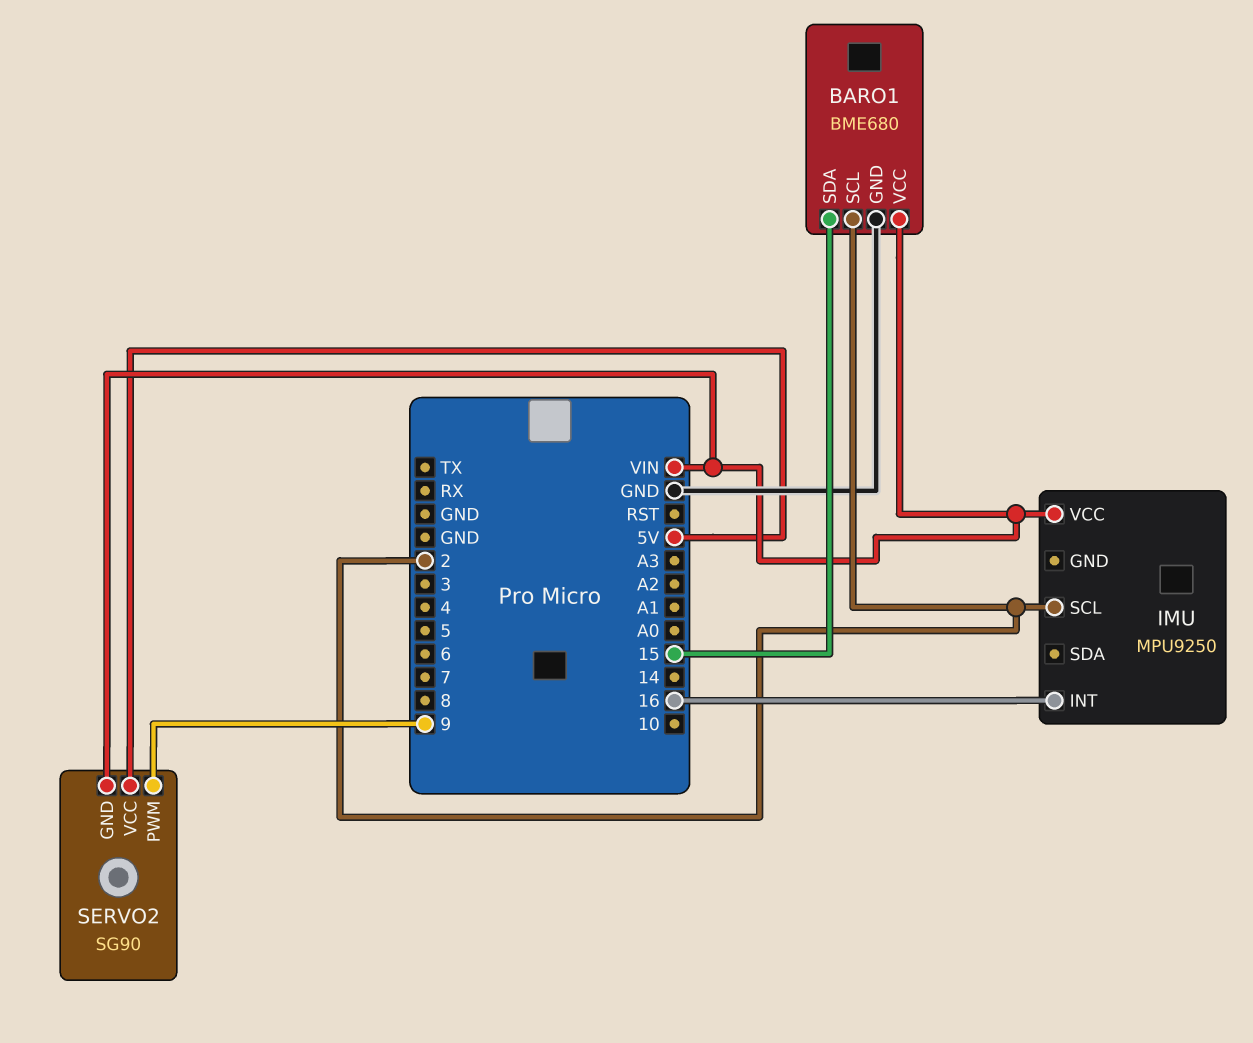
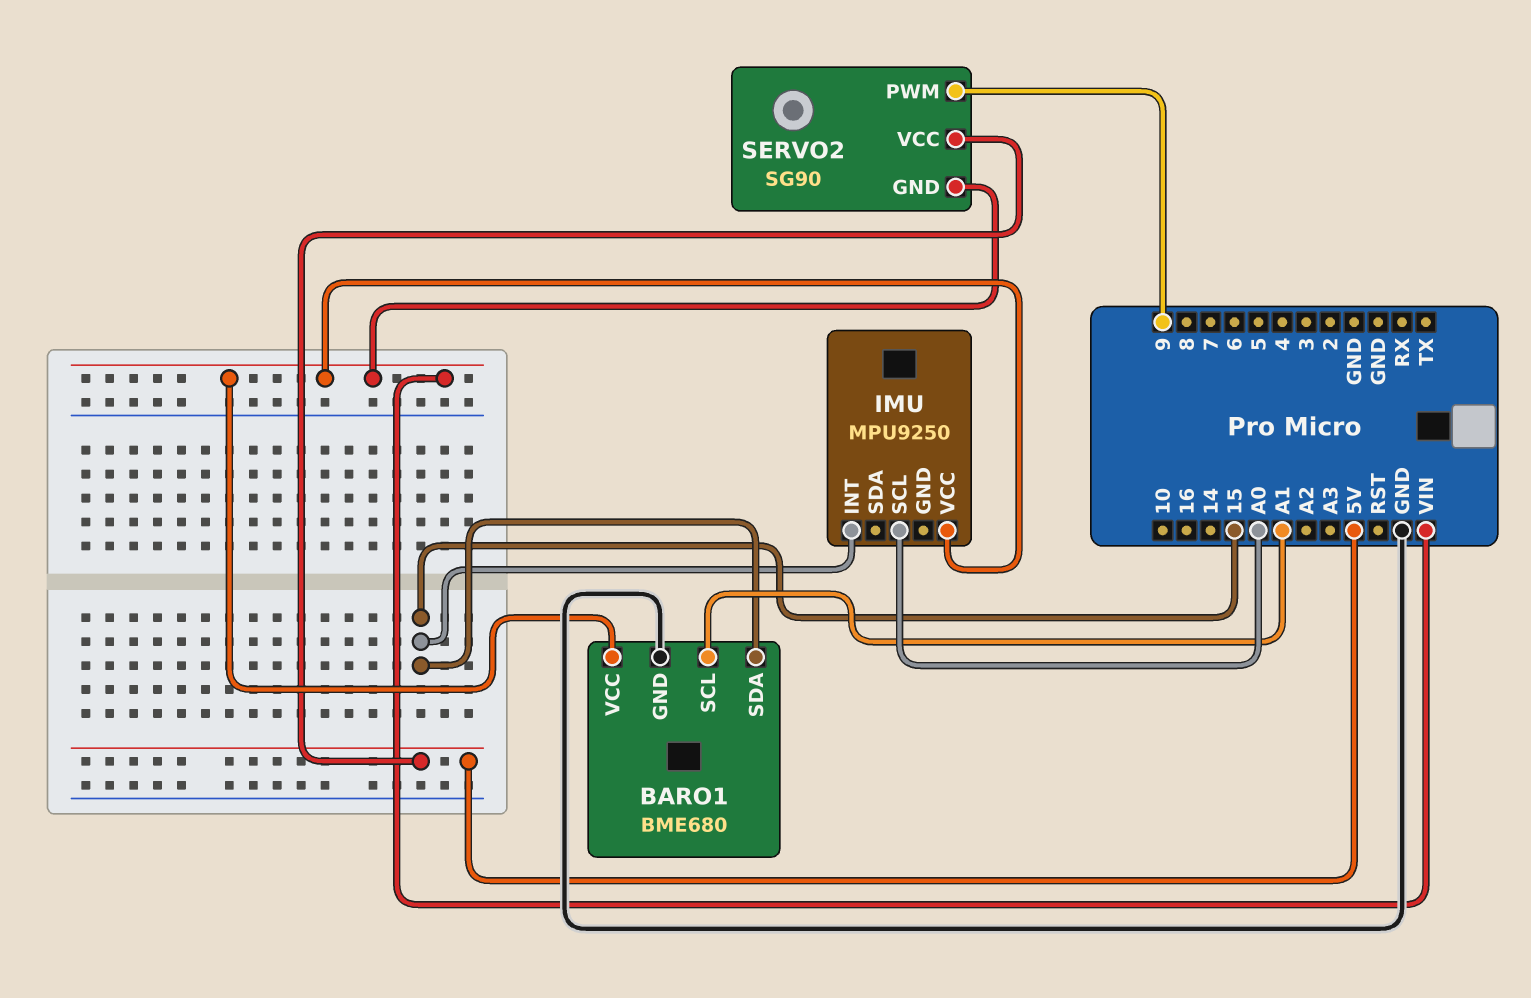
BARO1 pin SCL: 2 -> A1
IMU pin INT: 16 -> 15
IMU pin SCL: 2 -> A0

